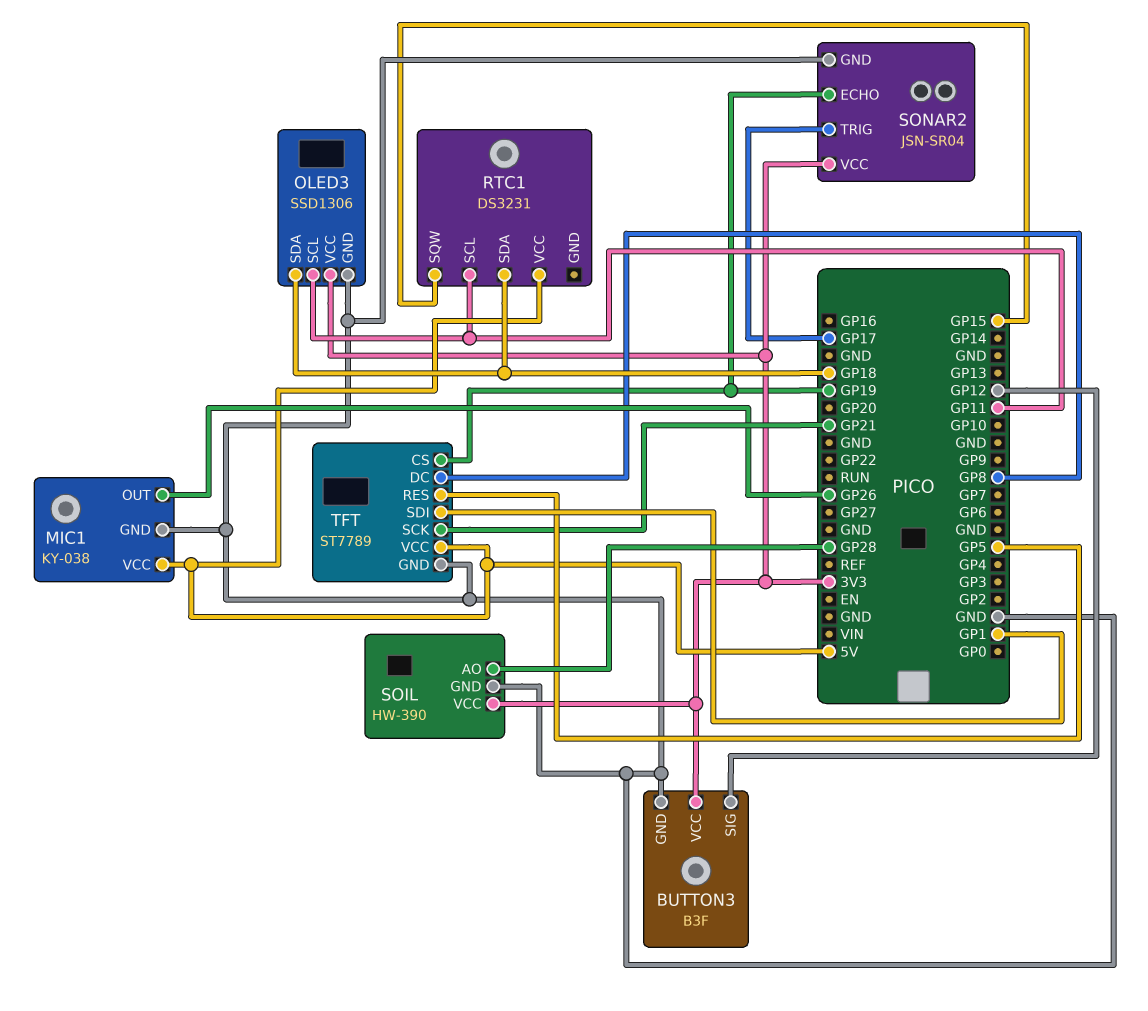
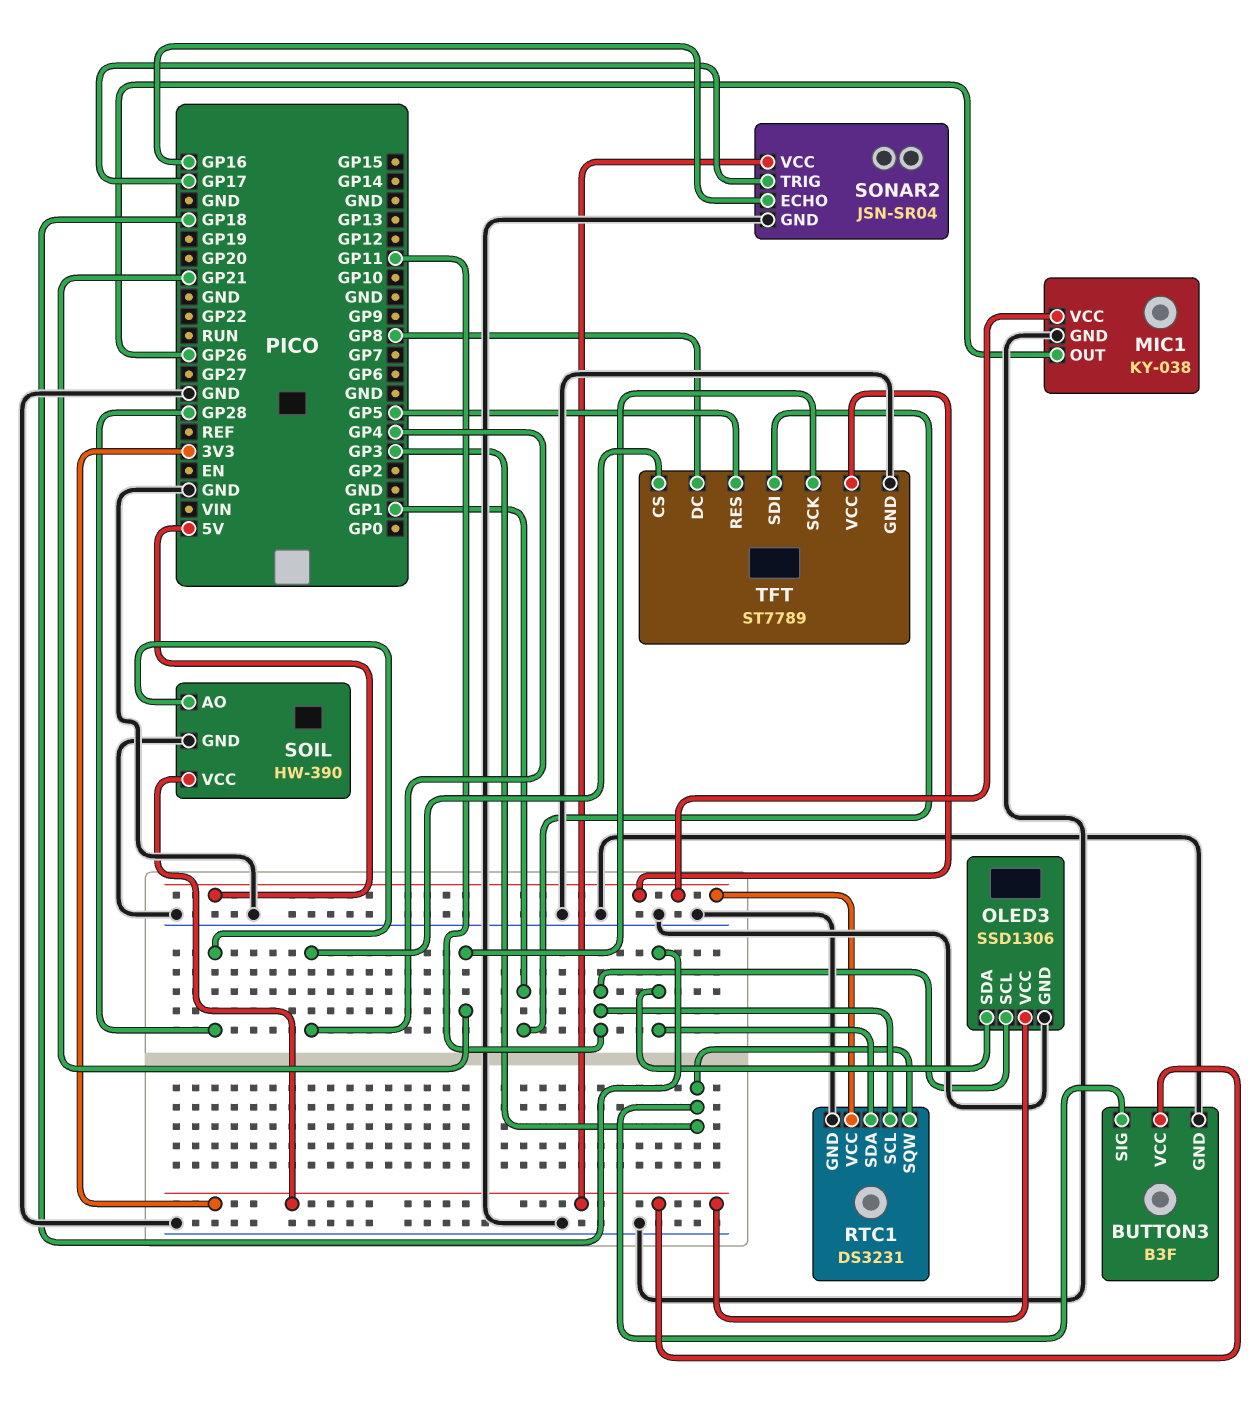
BUTTON3 pin SIG: GP12 -> GP3
RTC1 pin GND: none -> GND
RTC1 pin SQW: GP15 -> GP3
SONAR2 pin ECHO: GP19 -> GP16
TFT pin CS: GP19 -> GP4

